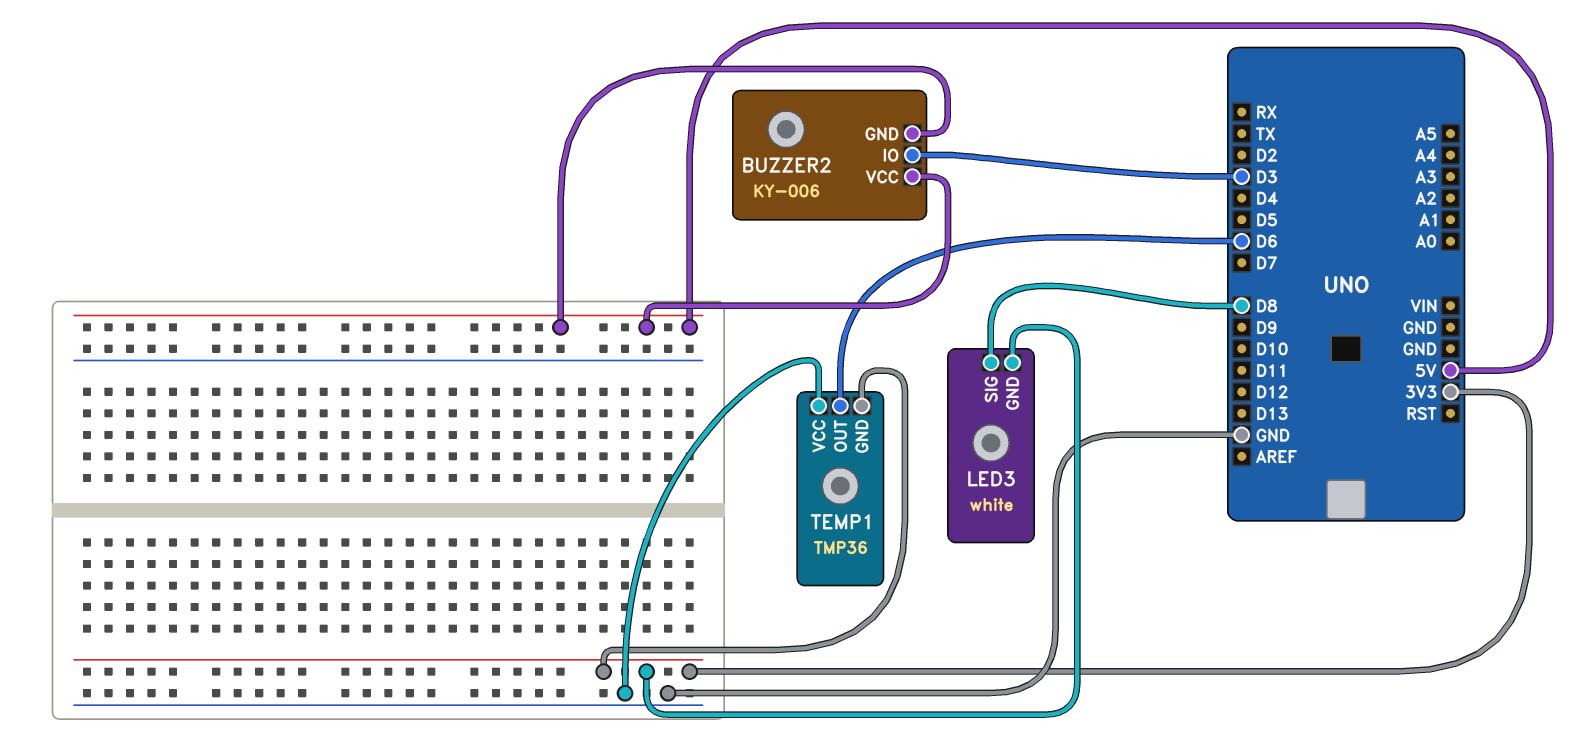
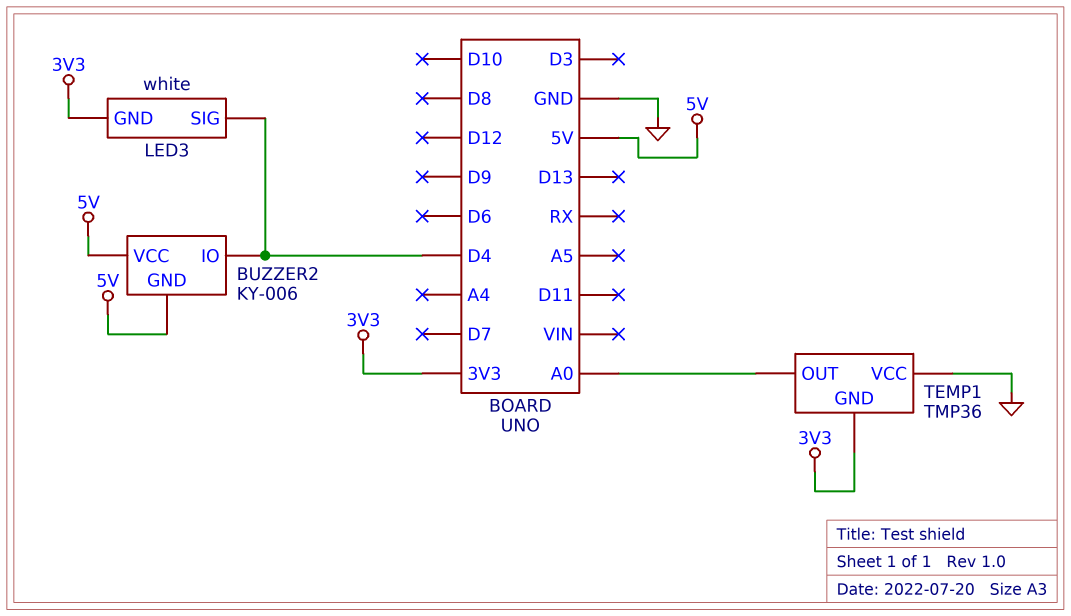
BUZZER2 pin IO: D3 -> D4
LED3 pin SIG: D8 -> D4
TEMP1 pin OUT: D6 -> A0

